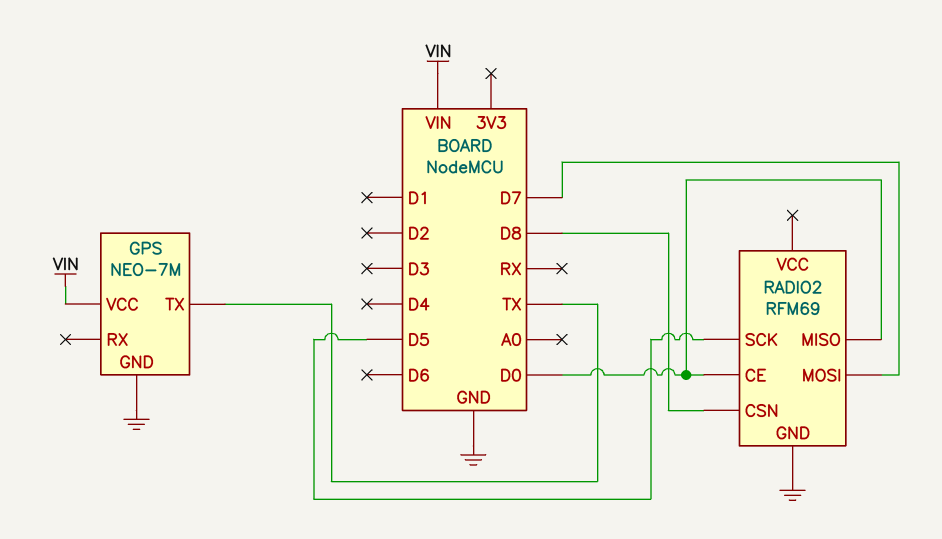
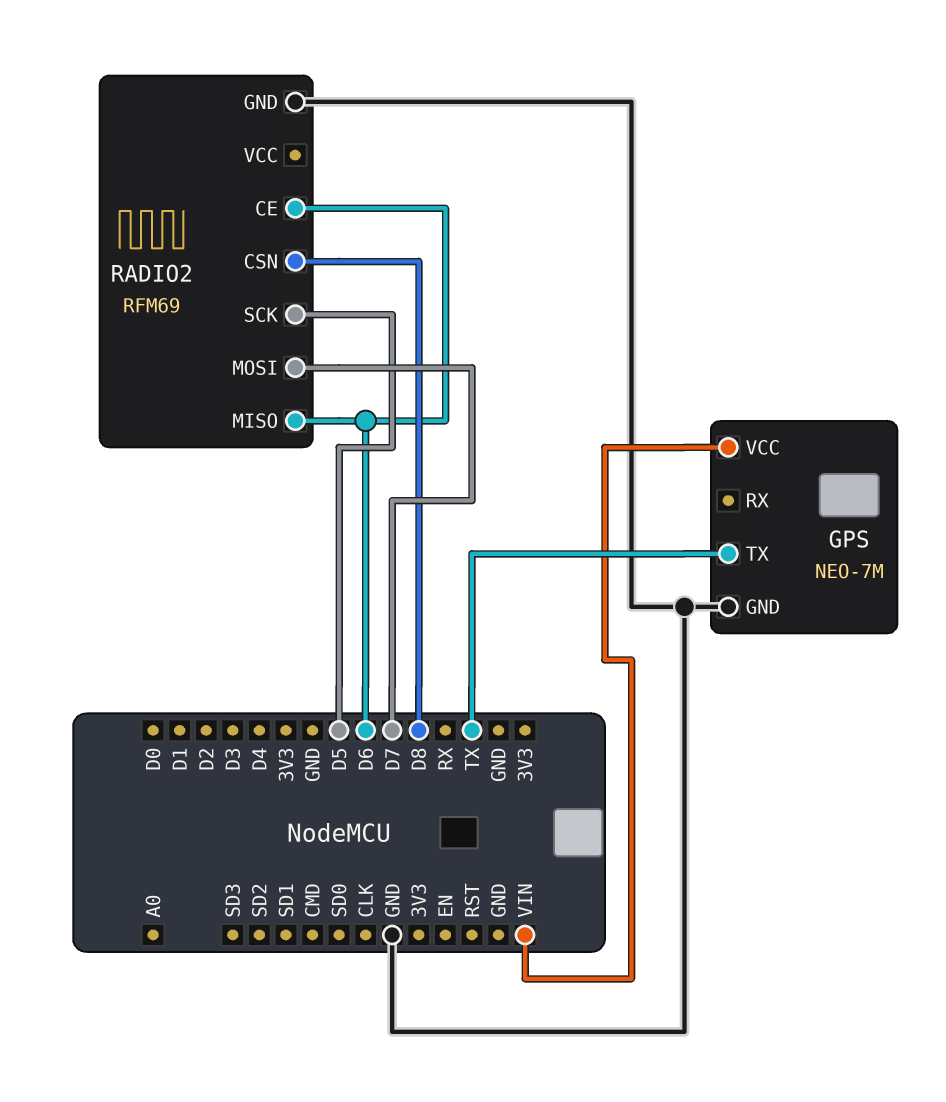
RADIO2 pin CE: D0 -> D6
RADIO2 pin MISO: D0 -> D6

